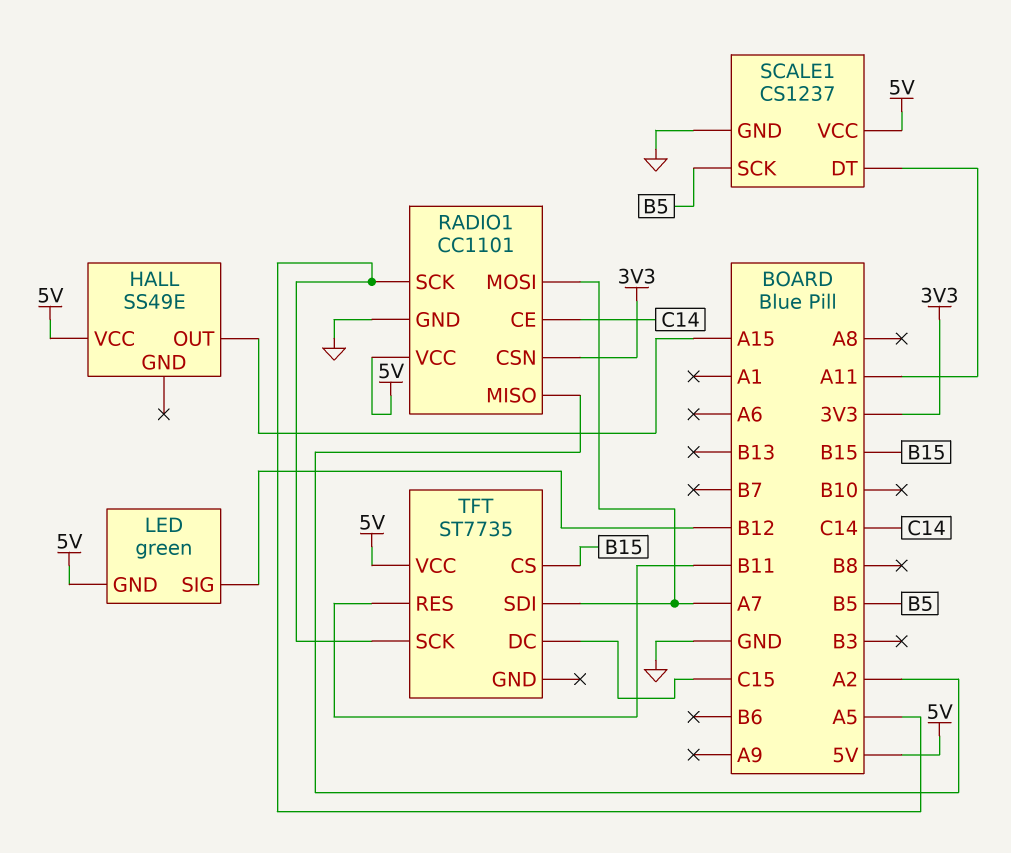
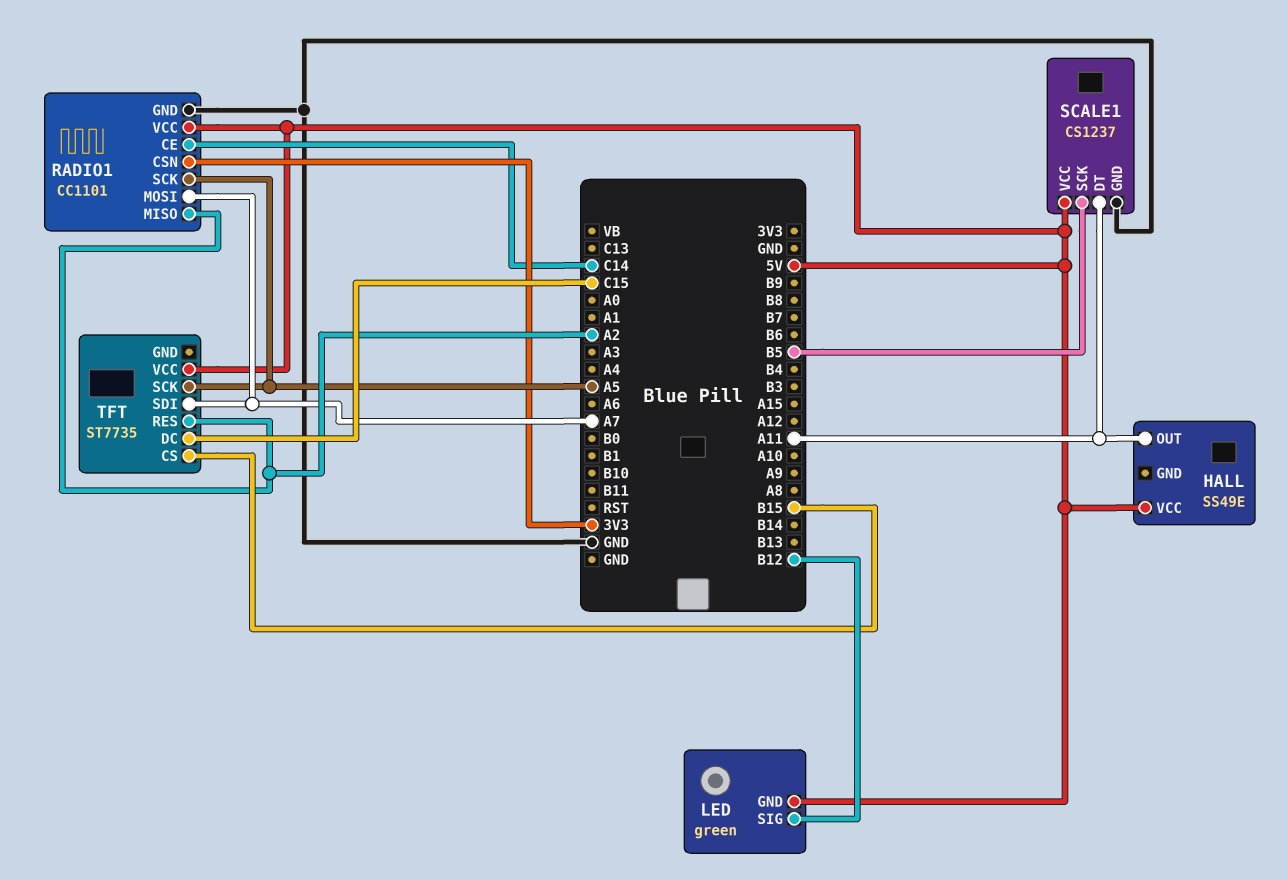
HALL pin OUT: A15 -> A11
TFT pin RES: B11 -> A2

